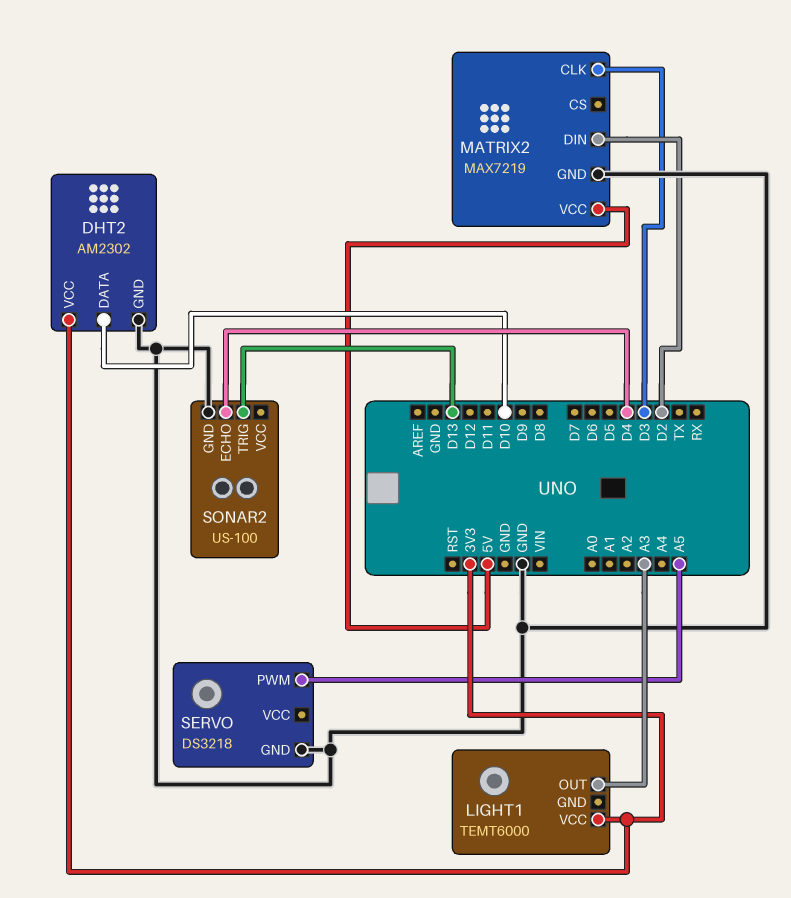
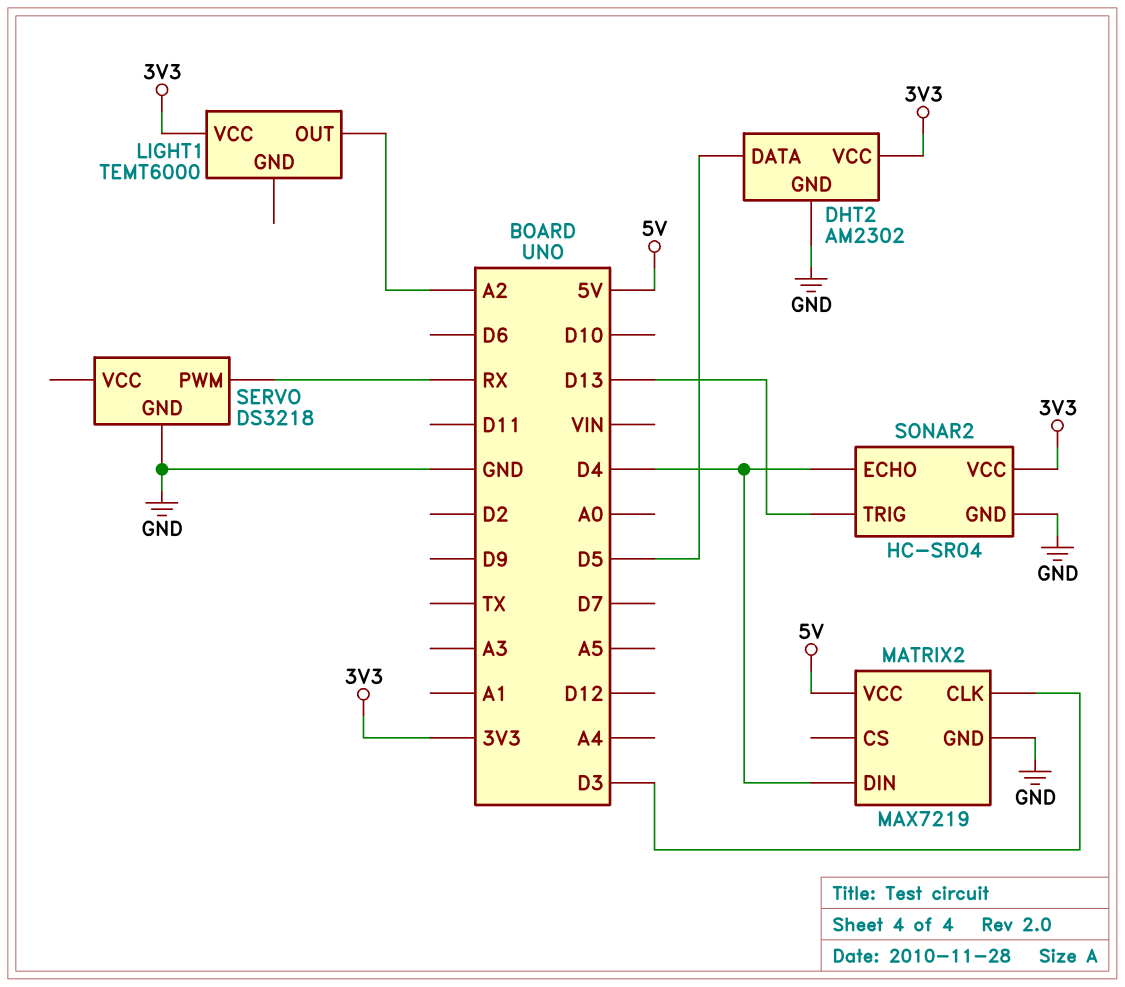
DHT2 pin DATA: D10 -> D5
LIGHT1 pin OUT: A3 -> A2
MATRIX2 pin DIN: D2 -> D4
SERVO pin PWM: A5 -> RX
SONAR2: US-100 -> HC-SR04
SONAR2 pin VCC: none -> 3V3

